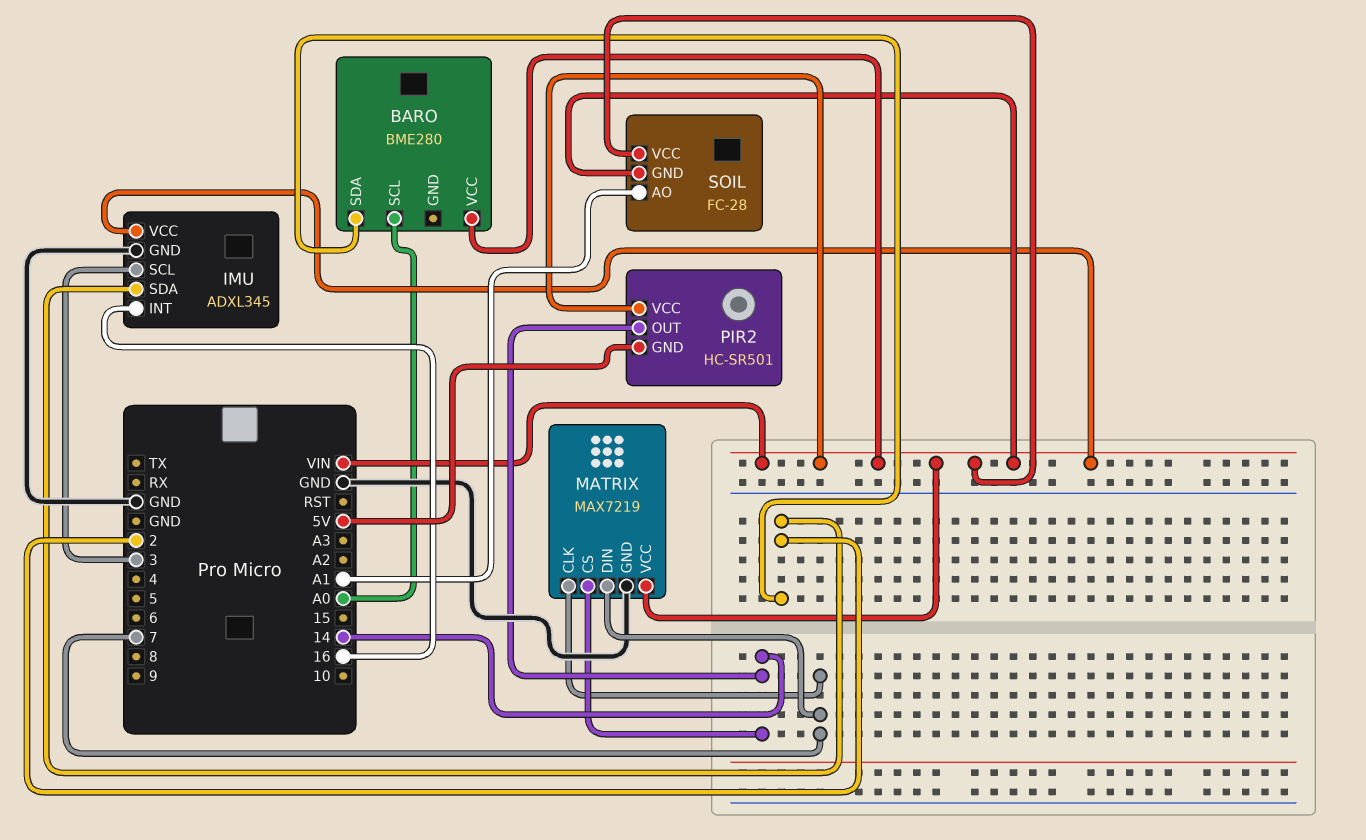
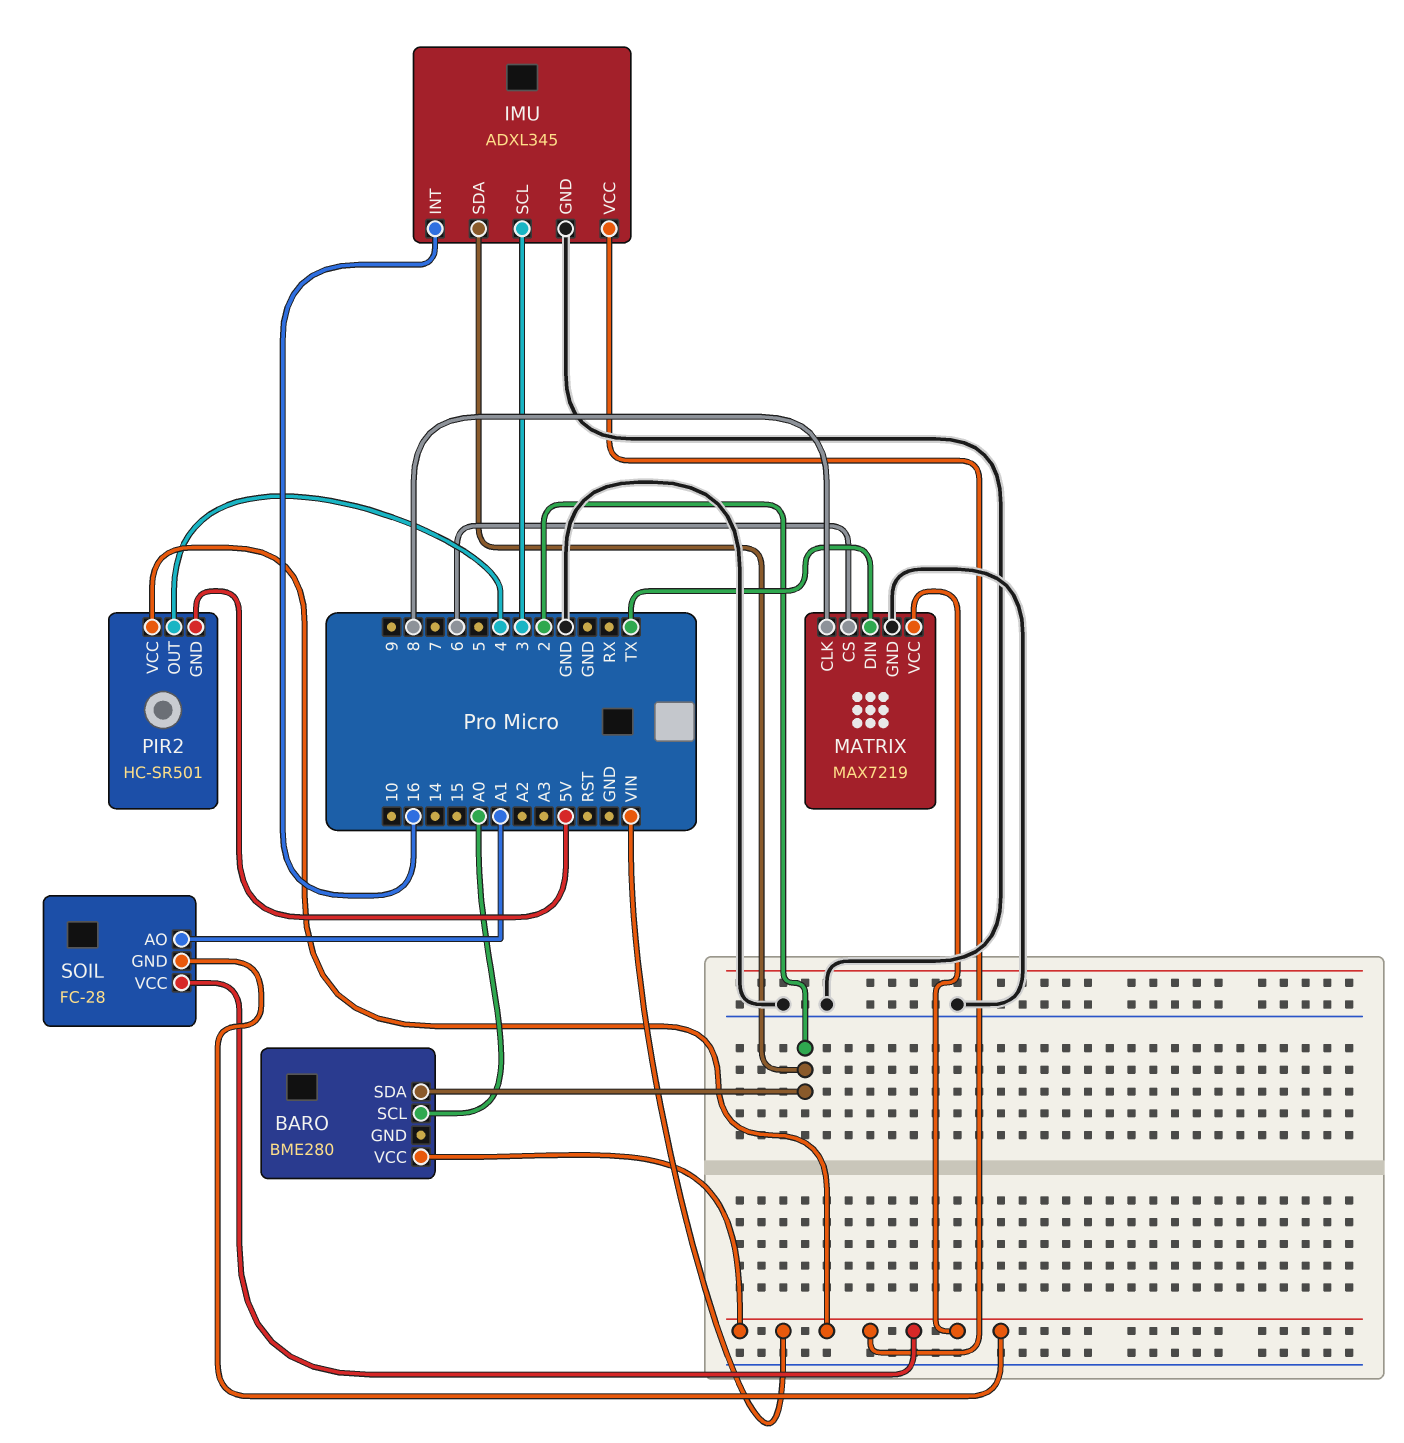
MATRIX pin CLK: 7 -> 8
MATRIX pin CS: 14 -> 6
MATRIX pin DIN: 7 -> TX
PIR2 pin OUT: 14 -> 4

